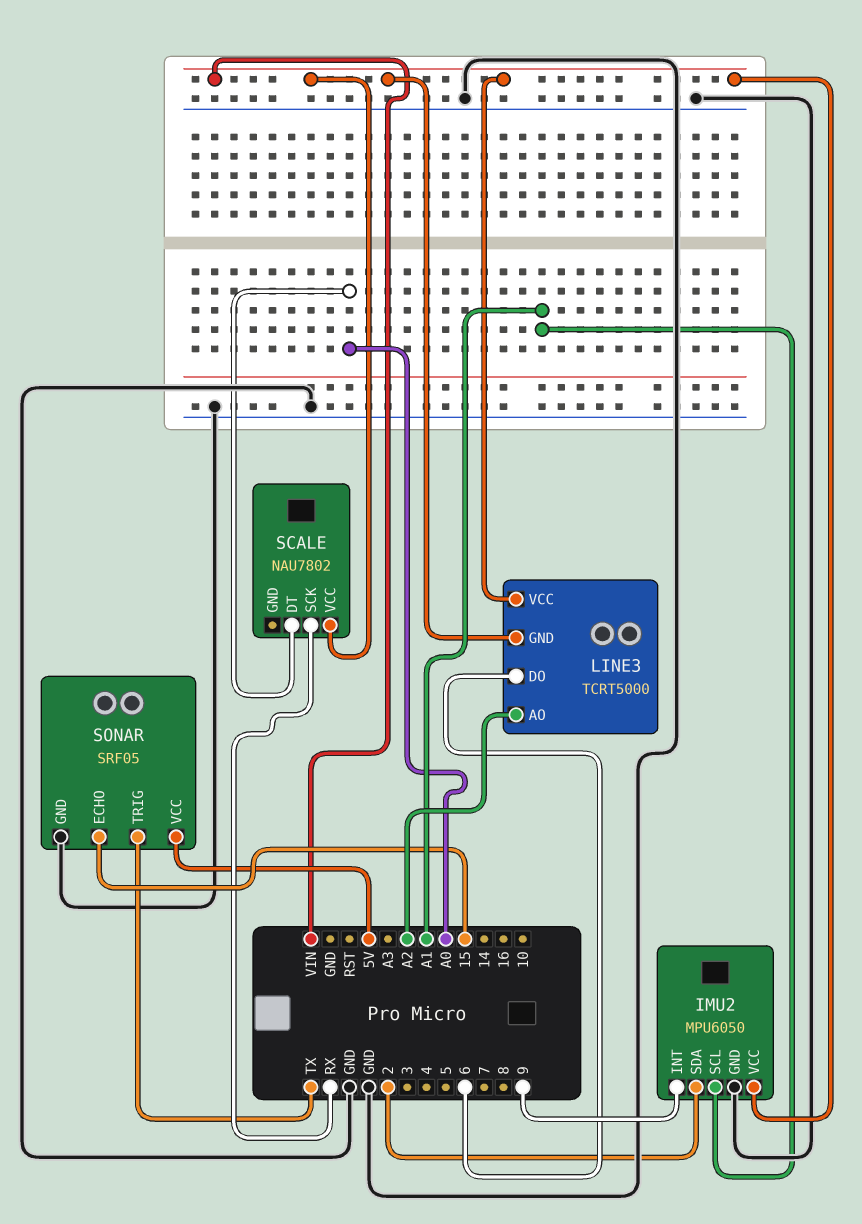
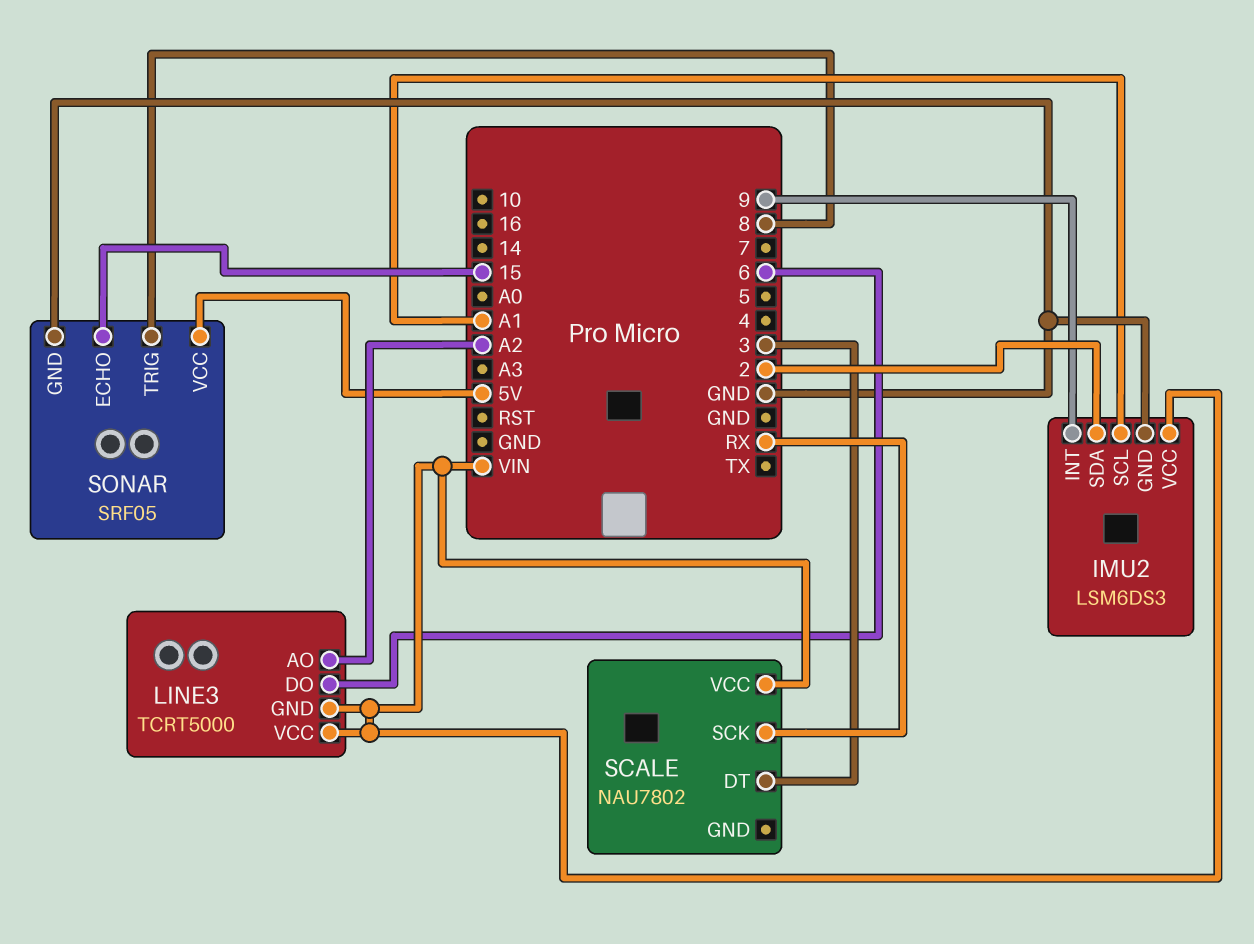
IMU2: MPU6050 -> LSM6DS3
SCALE pin DT: A0 -> 3
SONAR pin TRIG: TX -> 8

